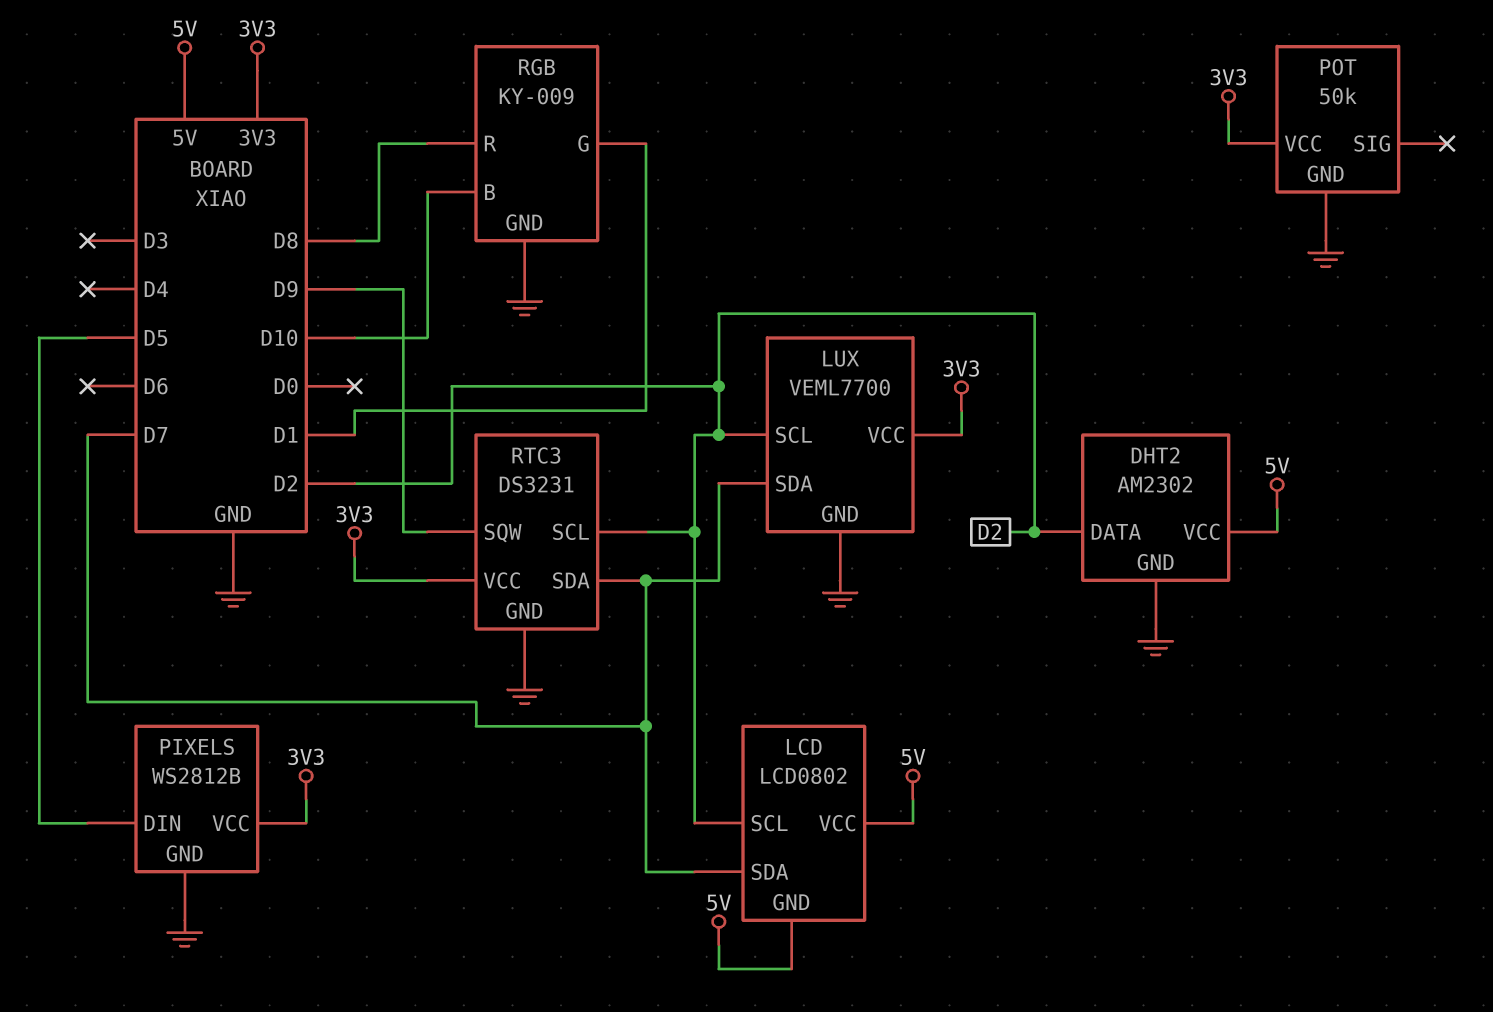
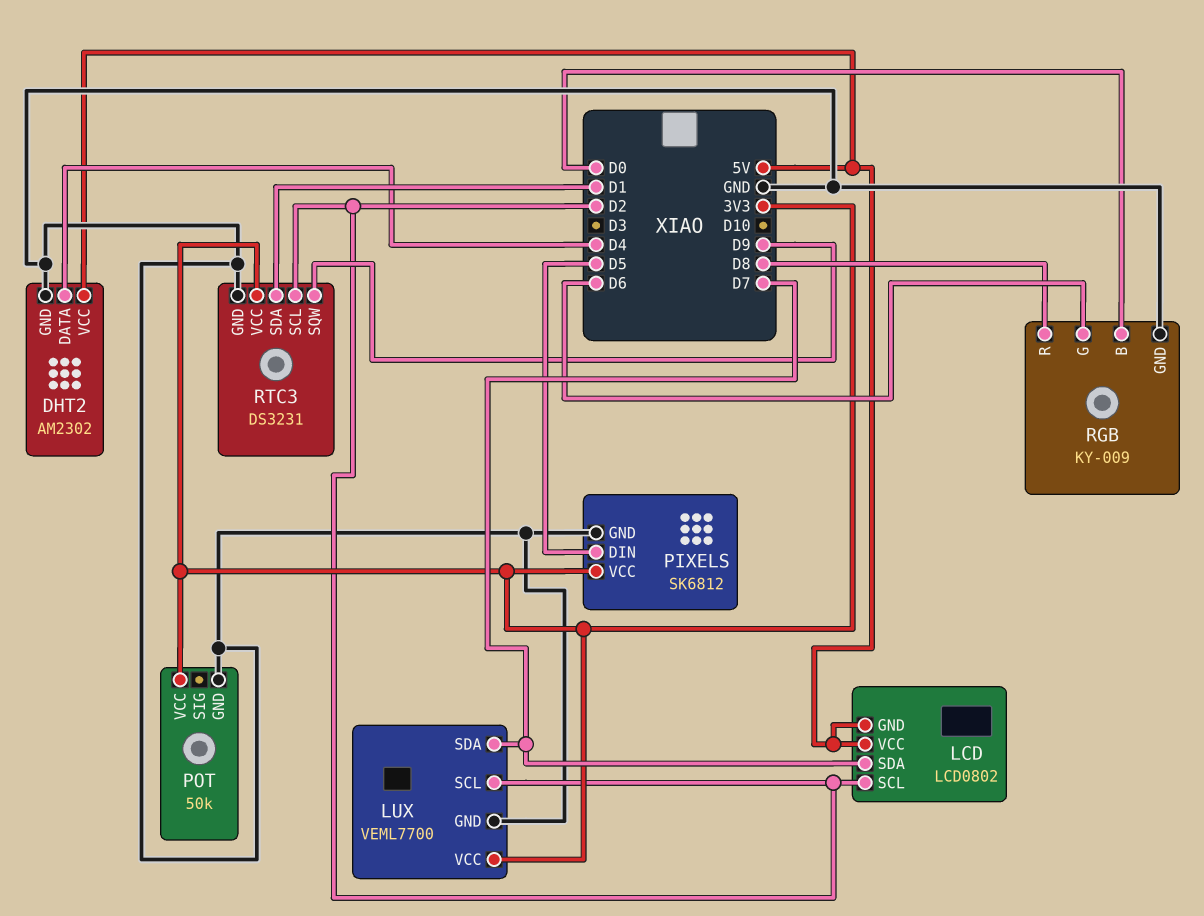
DHT2 pin DATA: D2 -> D4
PIXELS: WS2812B -> SK6812
RGB pin B: D10 -> D0
RGB pin G: D1 -> D6
RTC3 pin SDA: D7 -> D1

